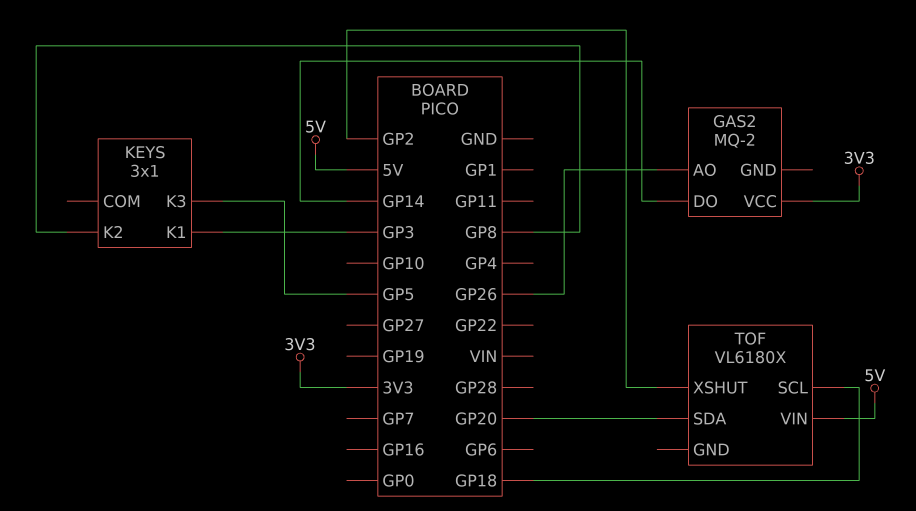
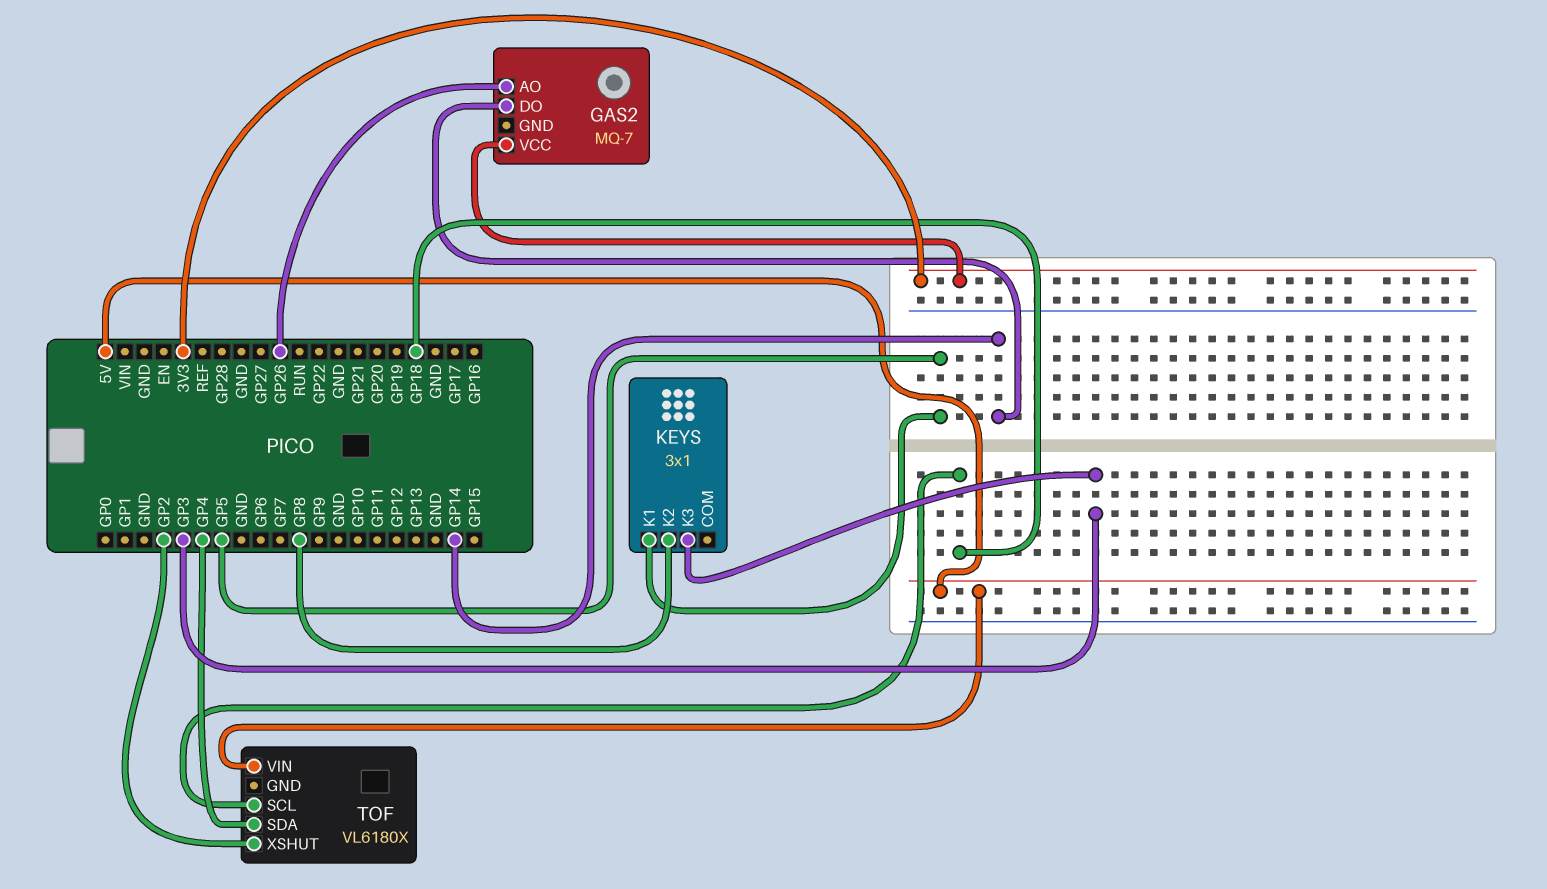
GAS2: MQ-2 -> MQ-7
KEYS pin K1: GP3 -> GP5
KEYS pin K3: GP5 -> GP3
TOF pin SDA: GP20 -> GP4

